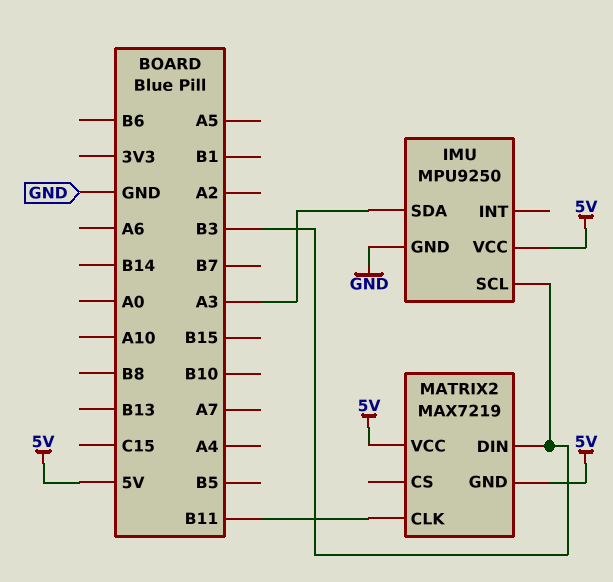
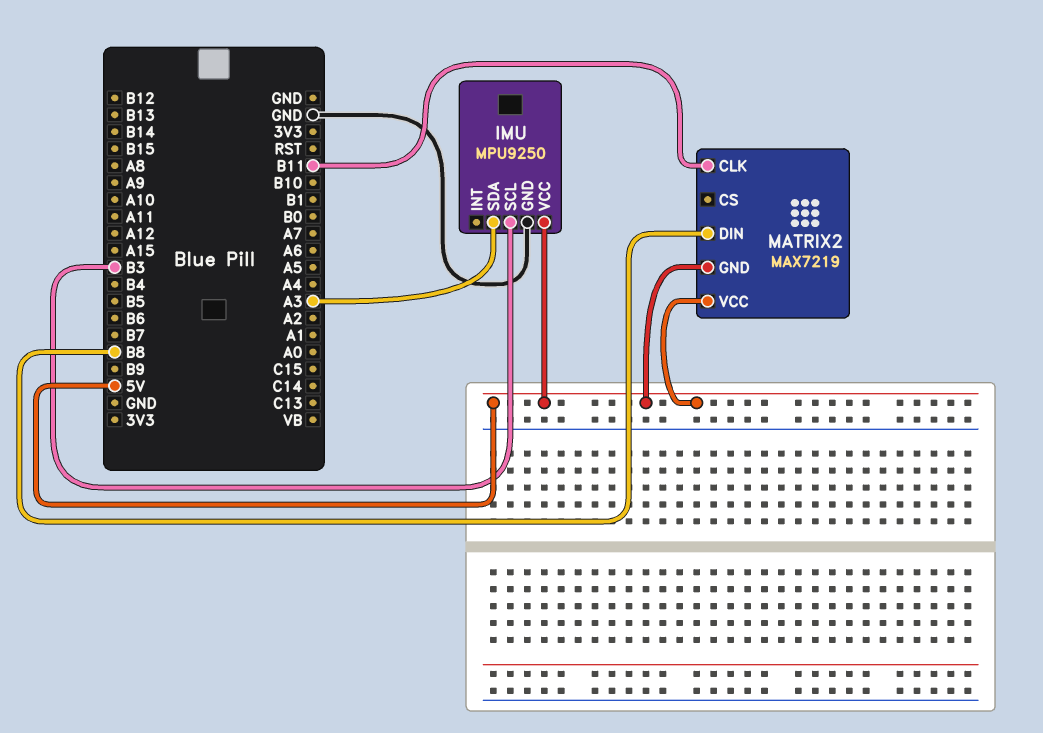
MATRIX2 pin DIN: B3 -> B8

